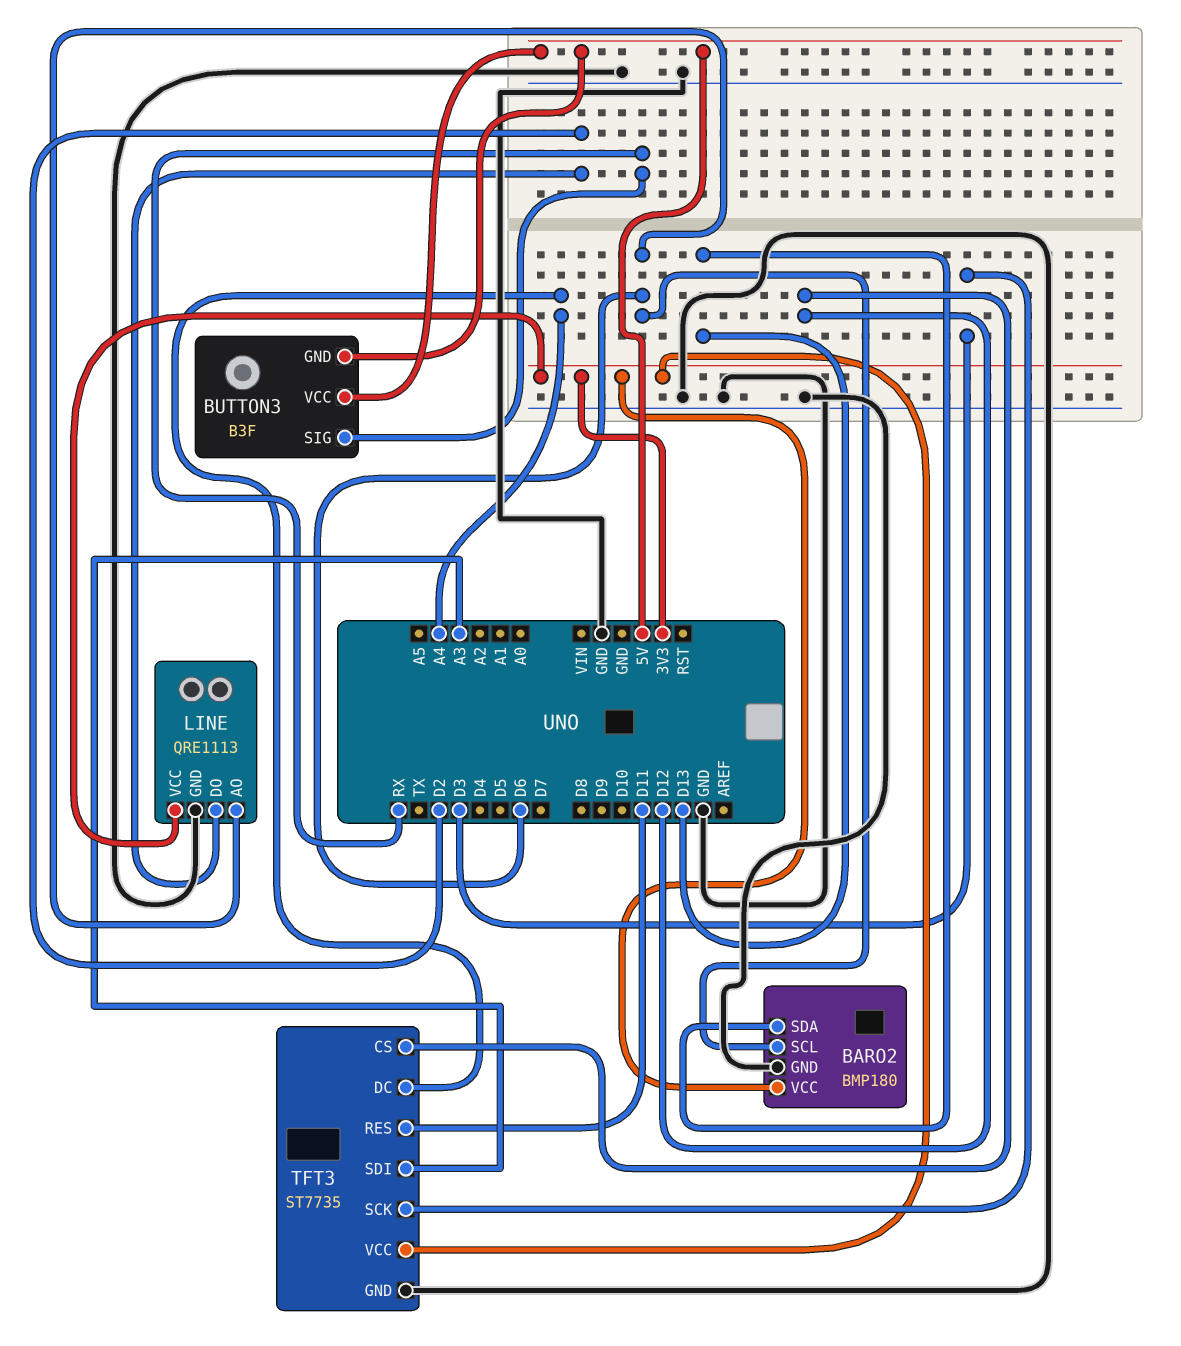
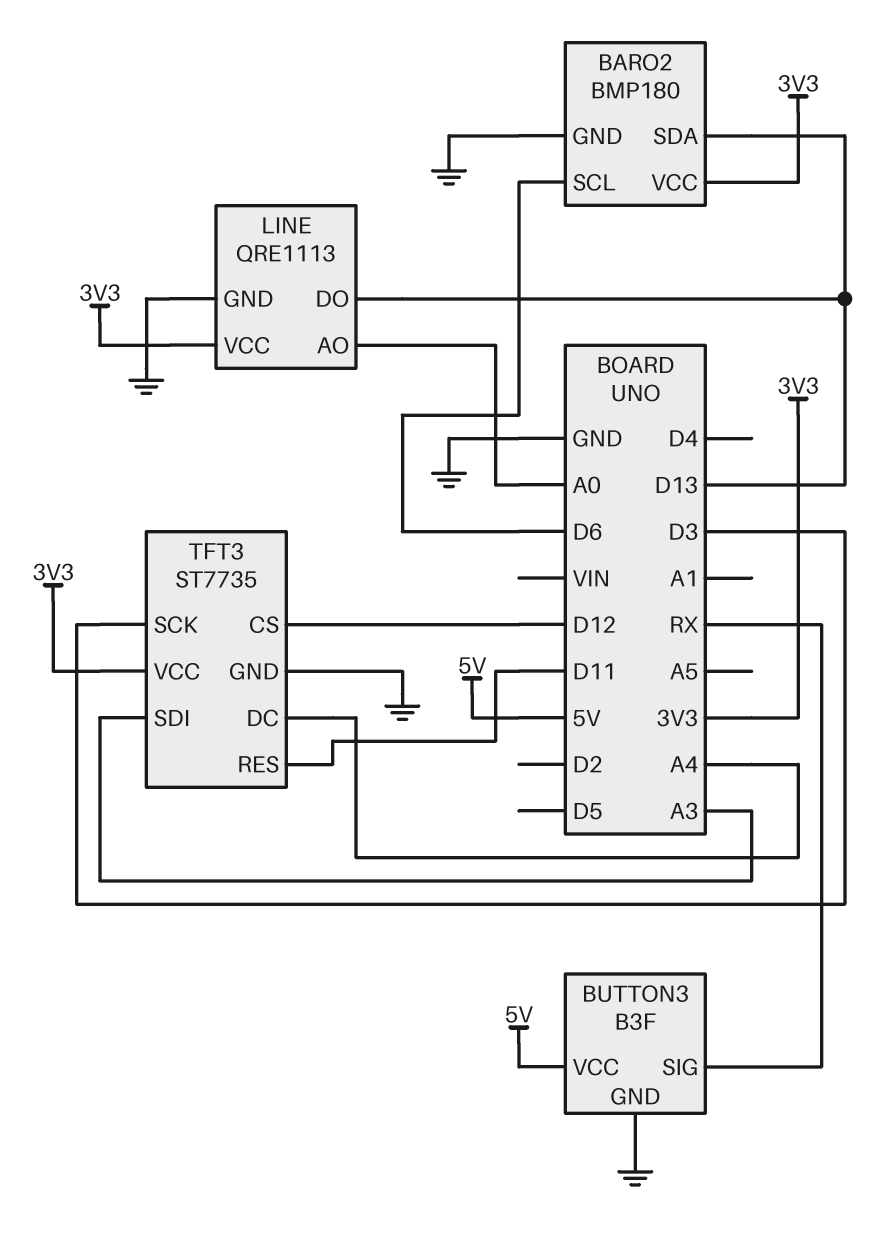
BUTTON3 pin GND: 5V -> GND
LINE pin AO: D6 -> A0
LINE pin DO: D2 -> D13

